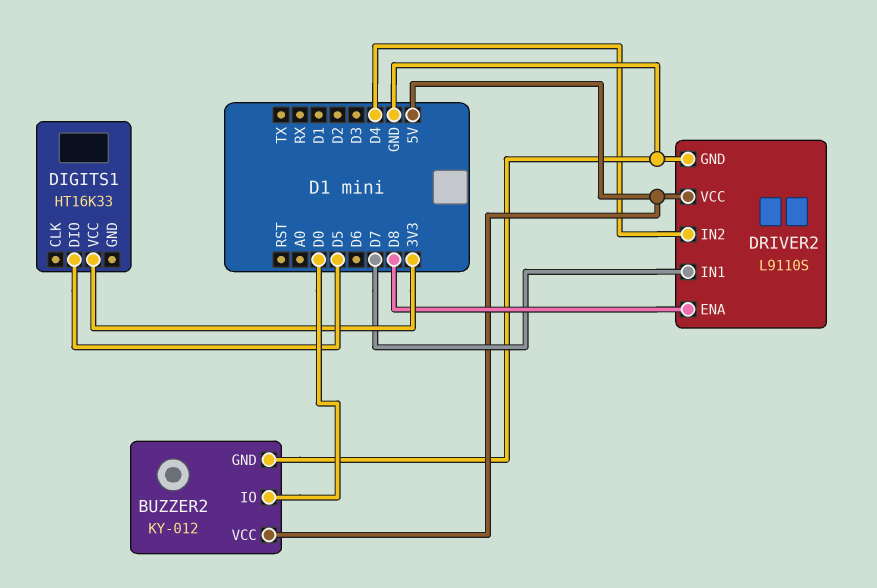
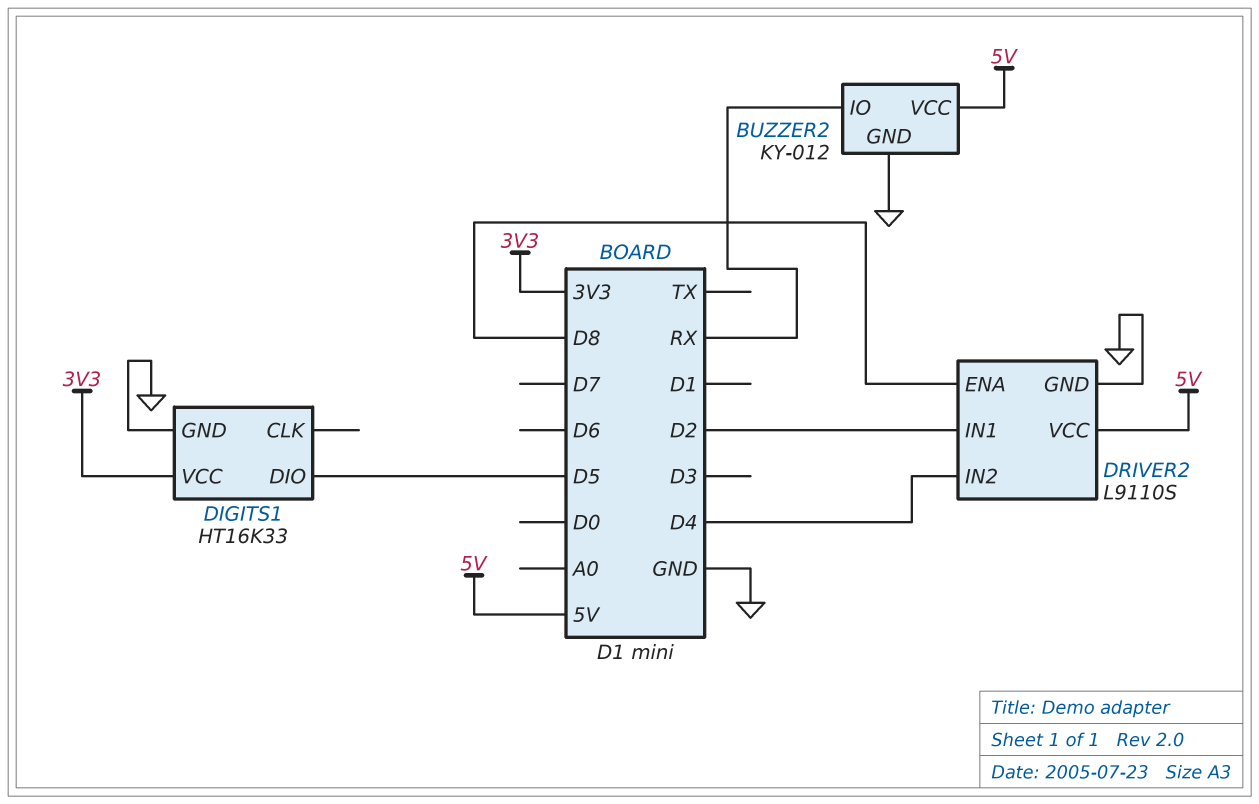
BUZZER2 pin IO: D0 -> RX
DIGITS1 pin GND: none -> GND
DRIVER2 pin IN1: D7 -> D2

